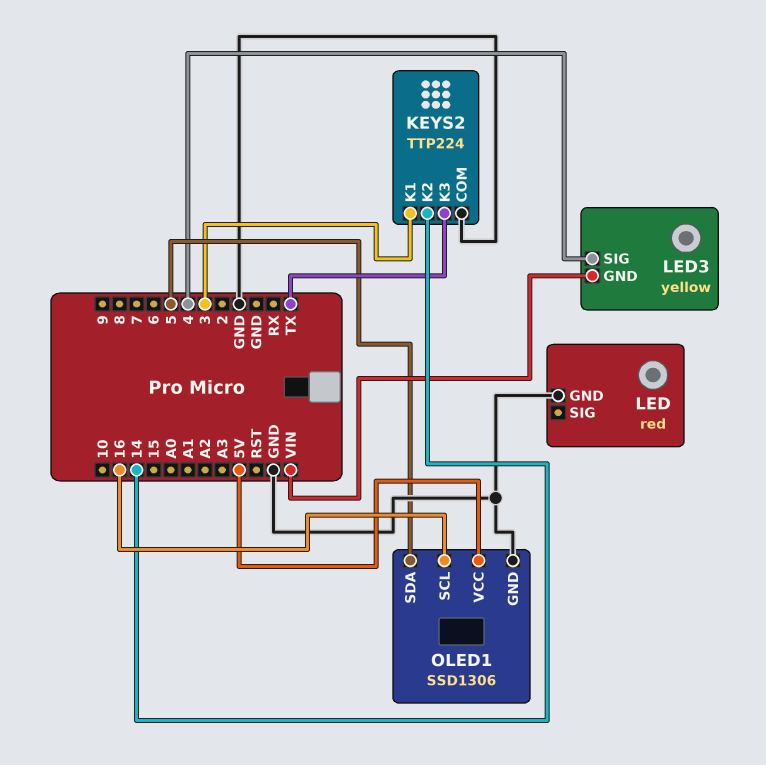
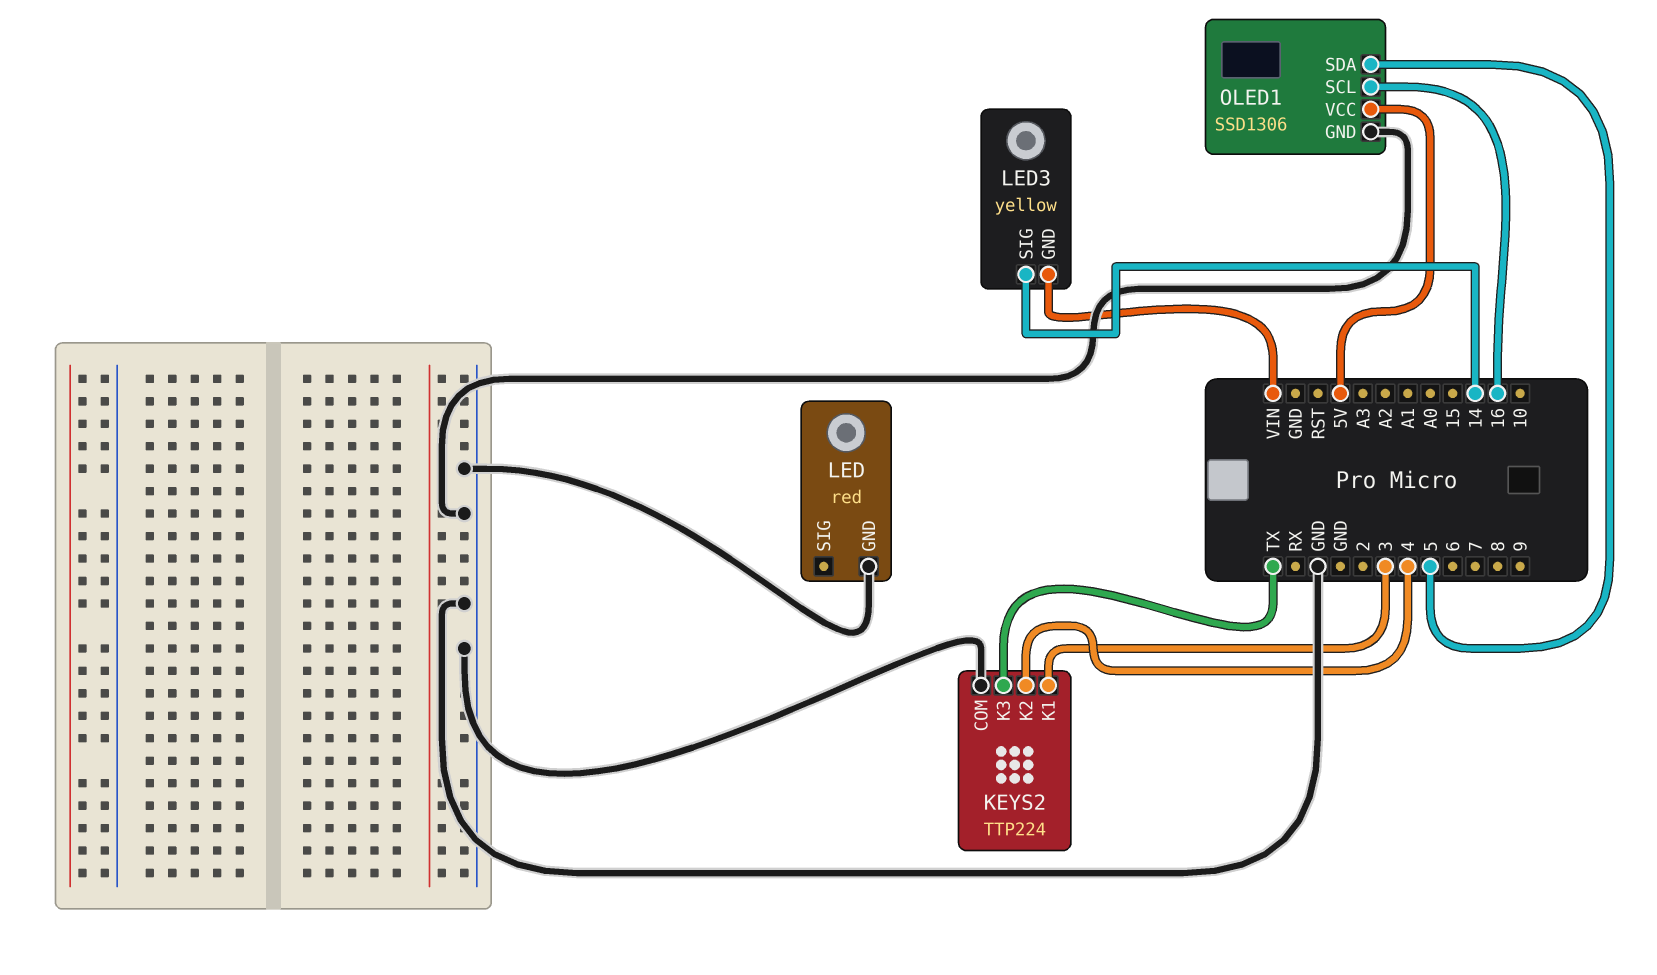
KEYS2 pin K2: 14 -> 4
LED3 pin SIG: 4 -> 14

